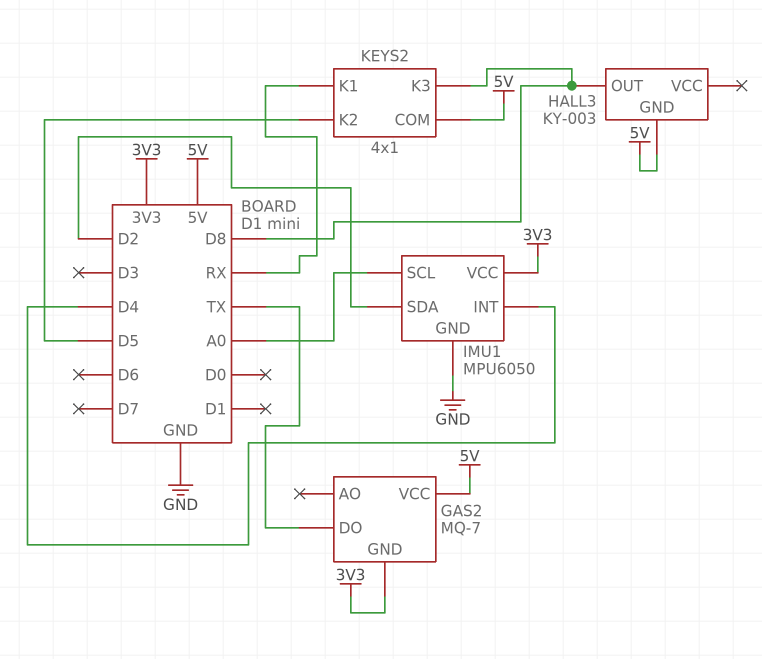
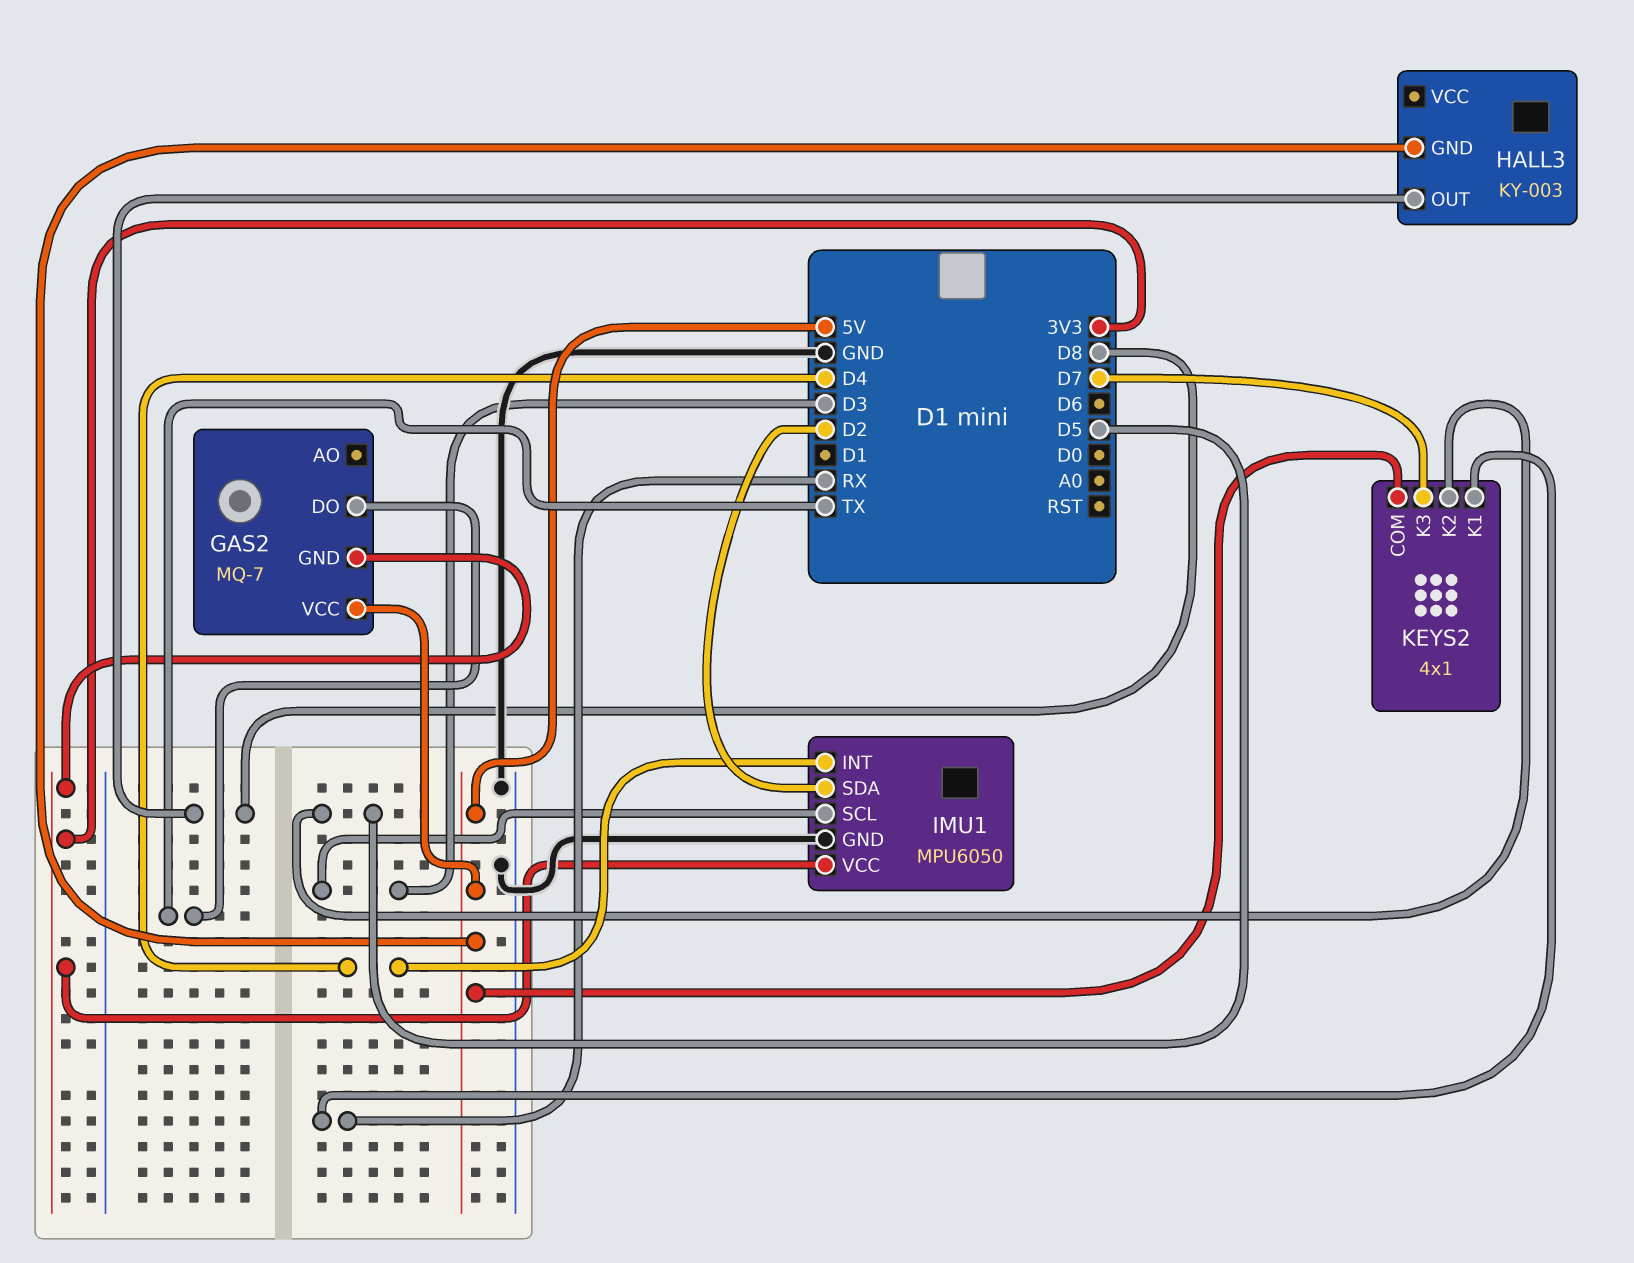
IMU1 pin SCL: A0 -> D3
KEYS2 pin K3: D8 -> D7

